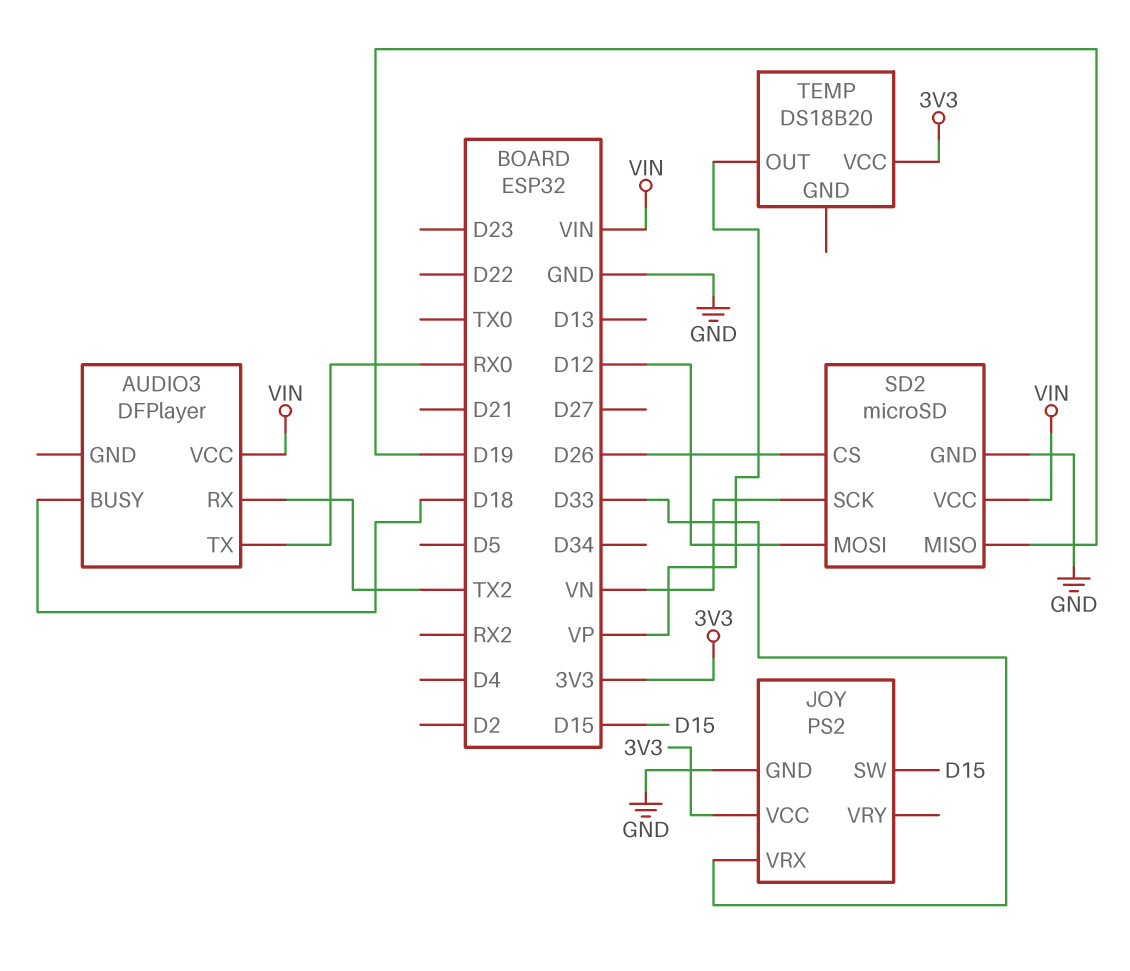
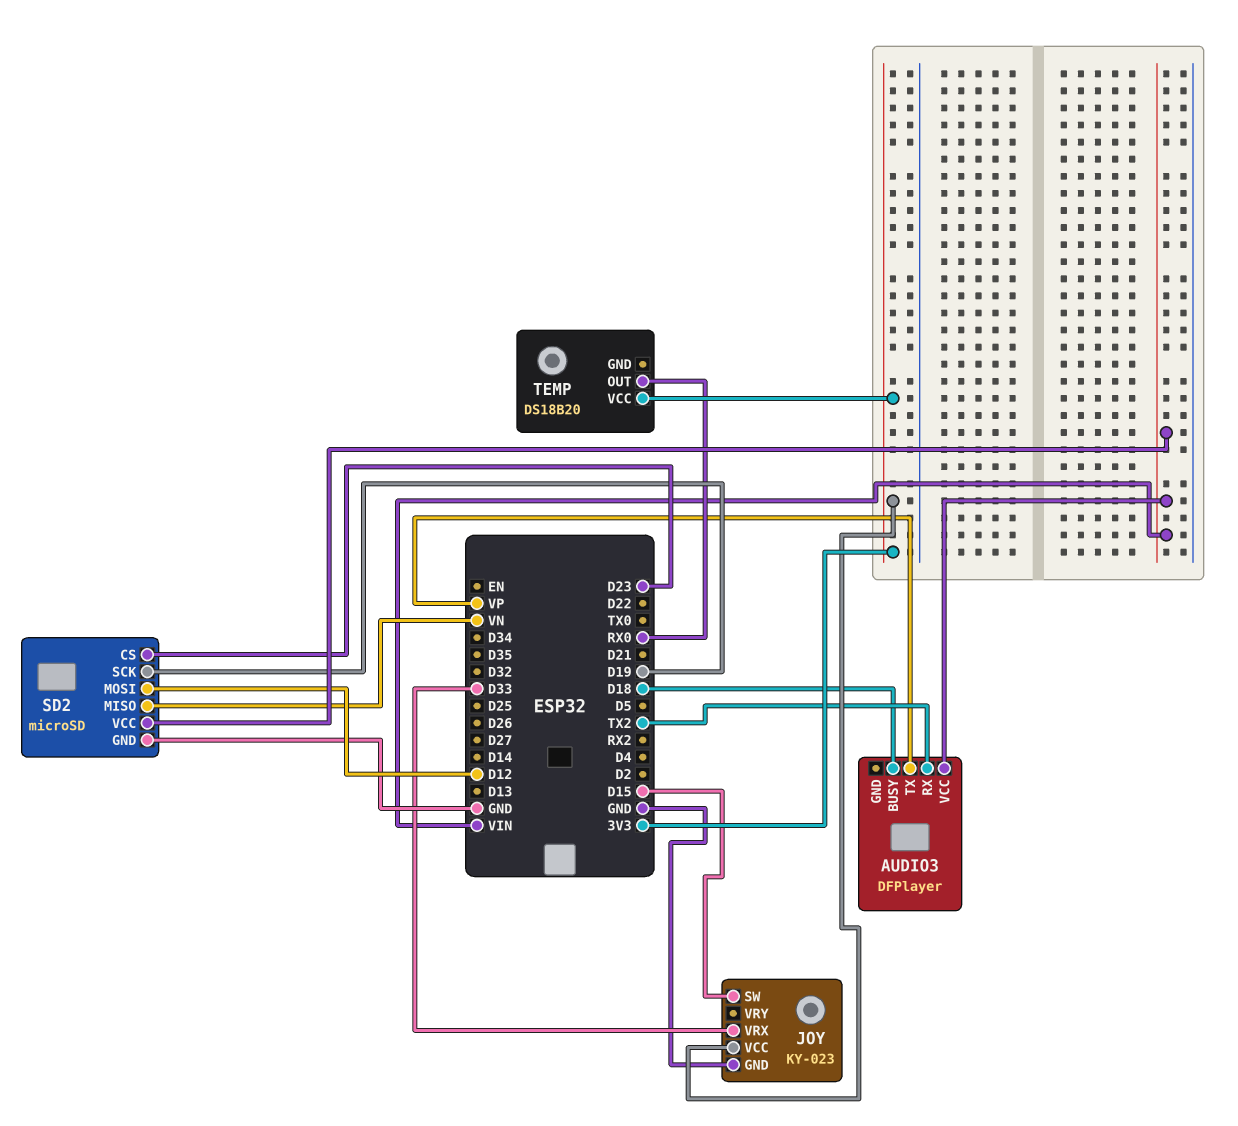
AUDIO3 pin TX: RX0 -> VP
JOY: PS2 -> KY-023
SD2 pin CS: D26 -> D23
SD2 pin MISO: D19 -> VN
SD2 pin SCK: VN -> D19
TEMP pin OUT: VP -> RX0

